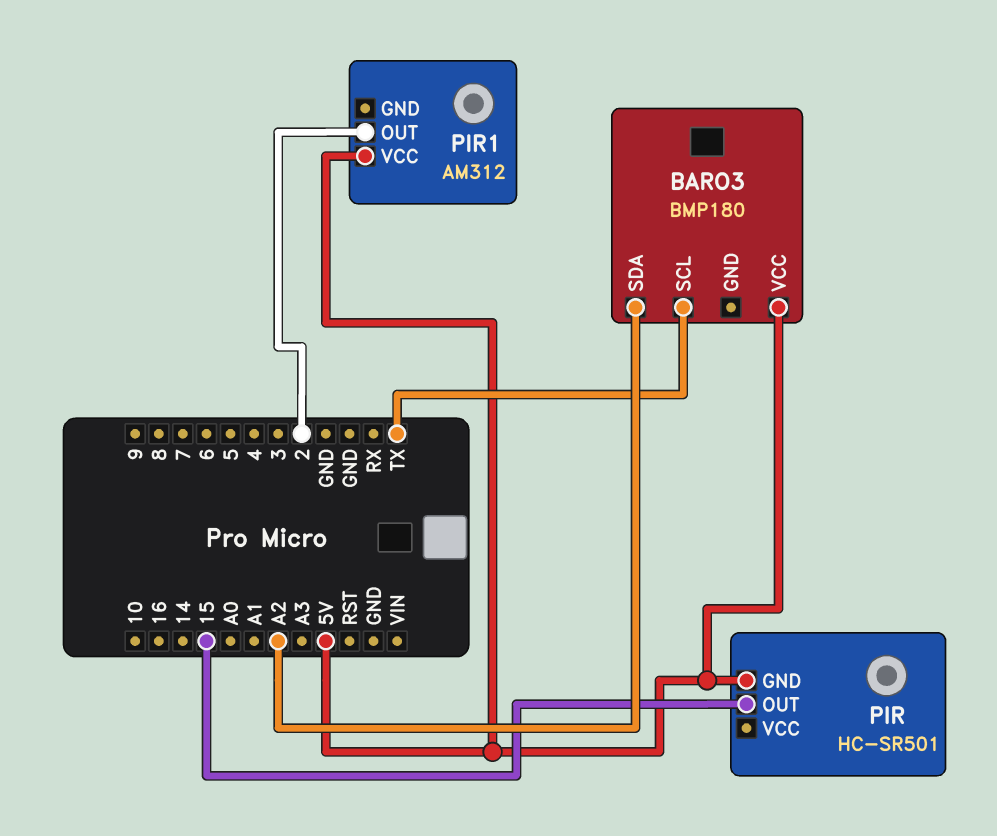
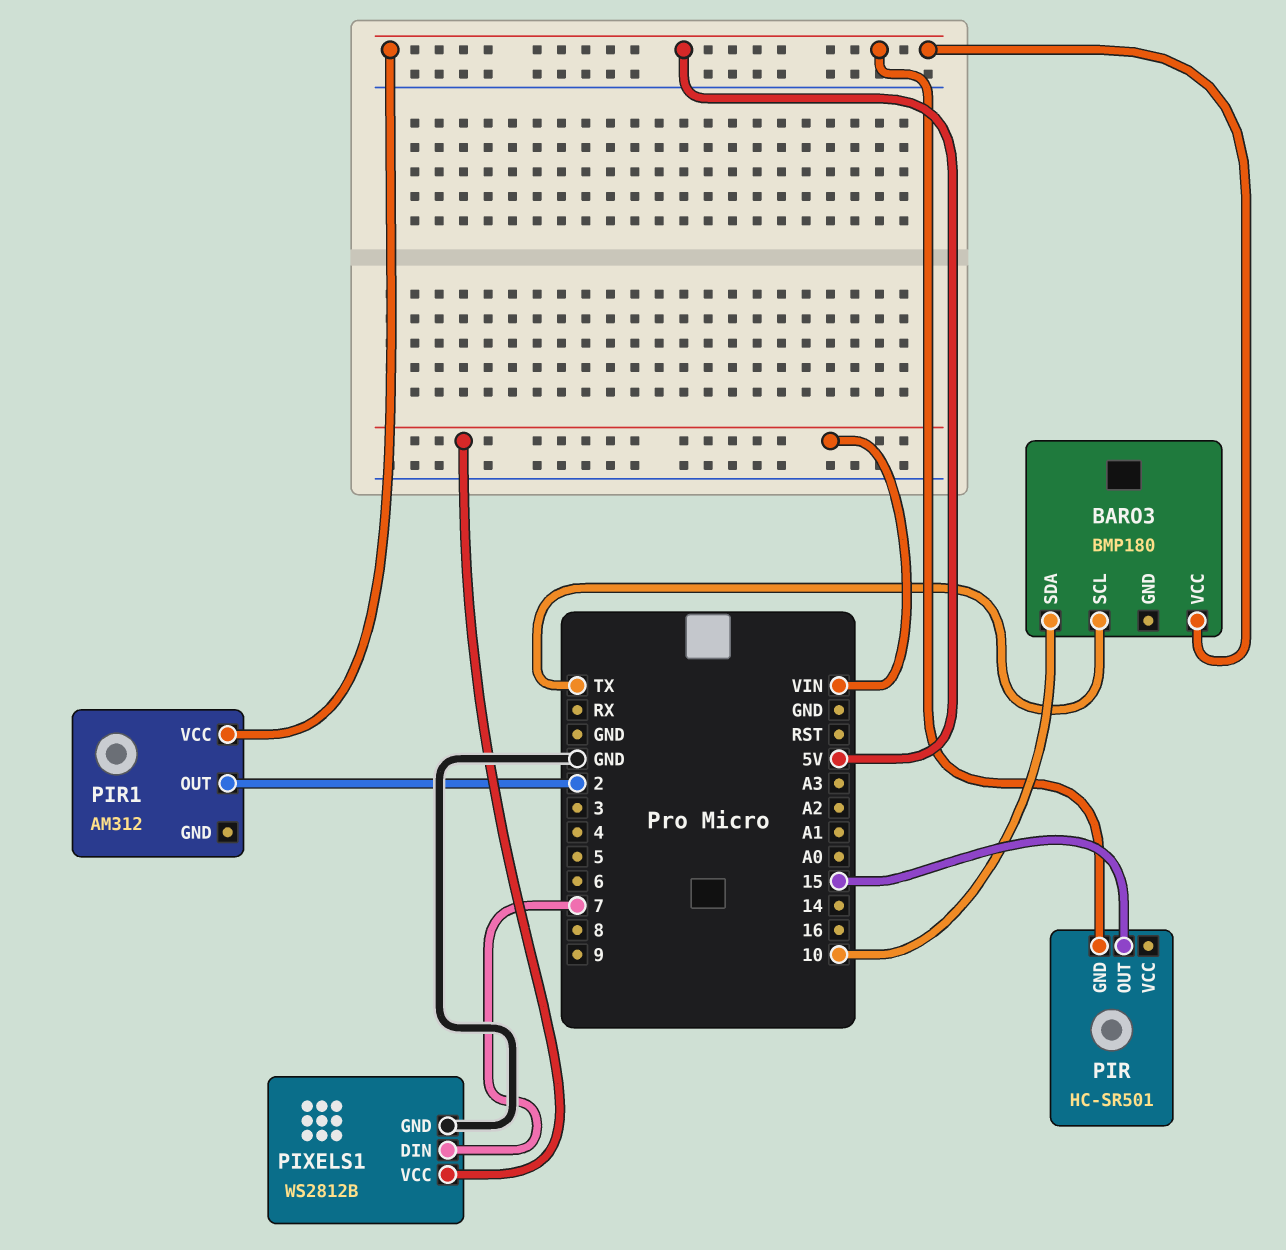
BARO3 pin SDA: A2 -> 10
PIXELS1: none -> WS2812B
PIXELS1 pin DIN: none -> 7
PIXELS1 pin GND: none -> GND
PIXELS1 pin VCC: none -> VIN

